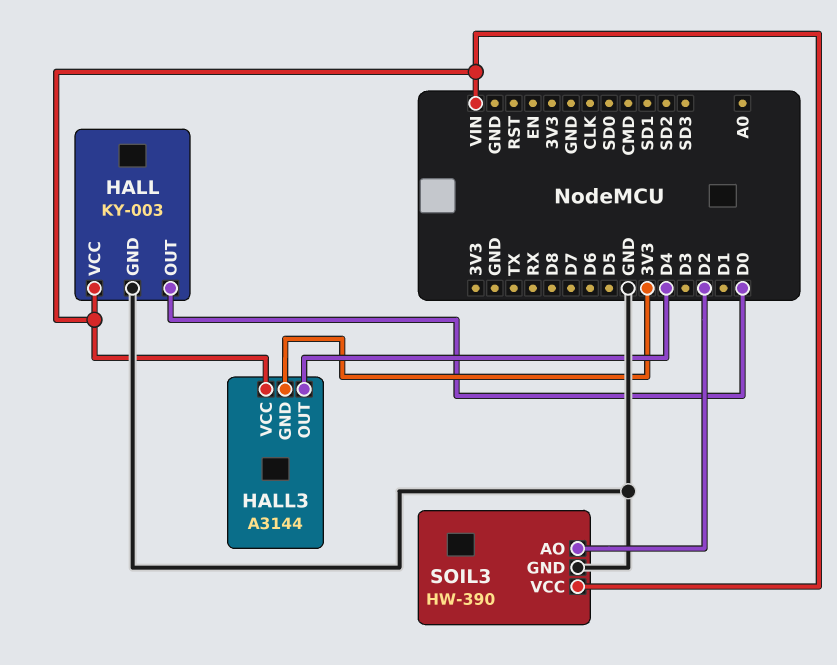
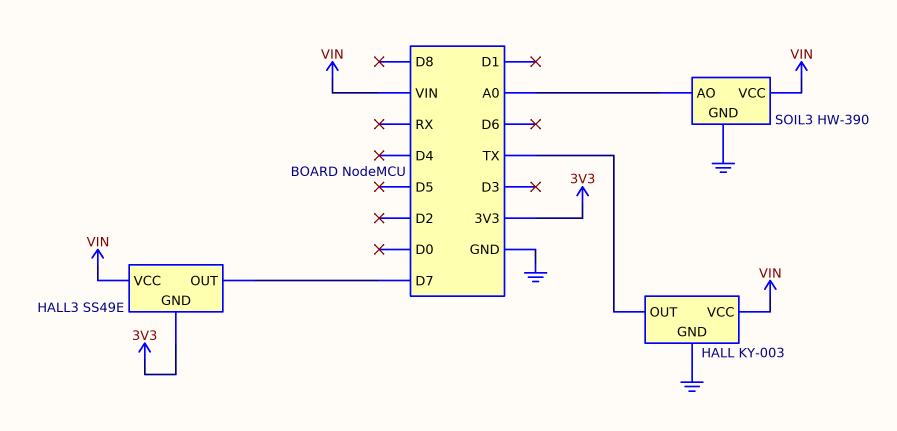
HALL pin OUT: D0 -> TX
HALL3: A3144 -> SS49E
HALL3 pin OUT: D4 -> D7
SOIL3 pin AO: D2 -> A0

